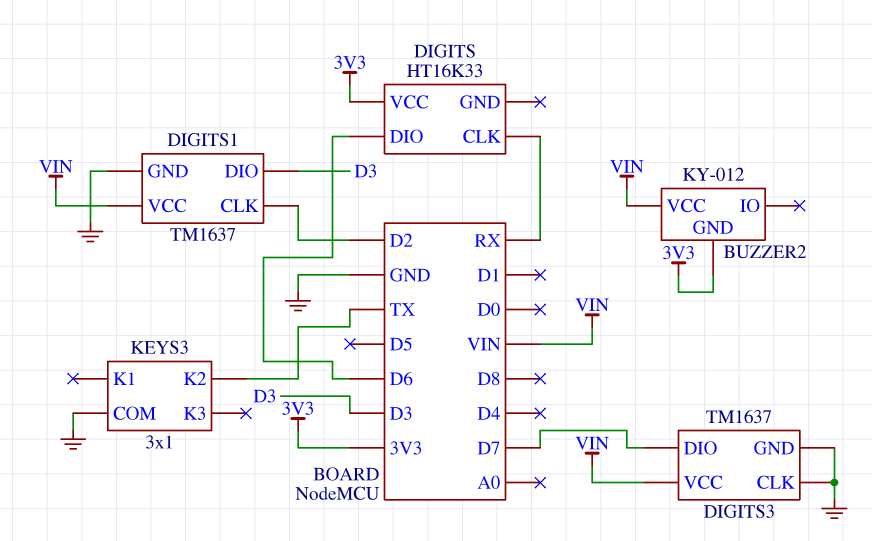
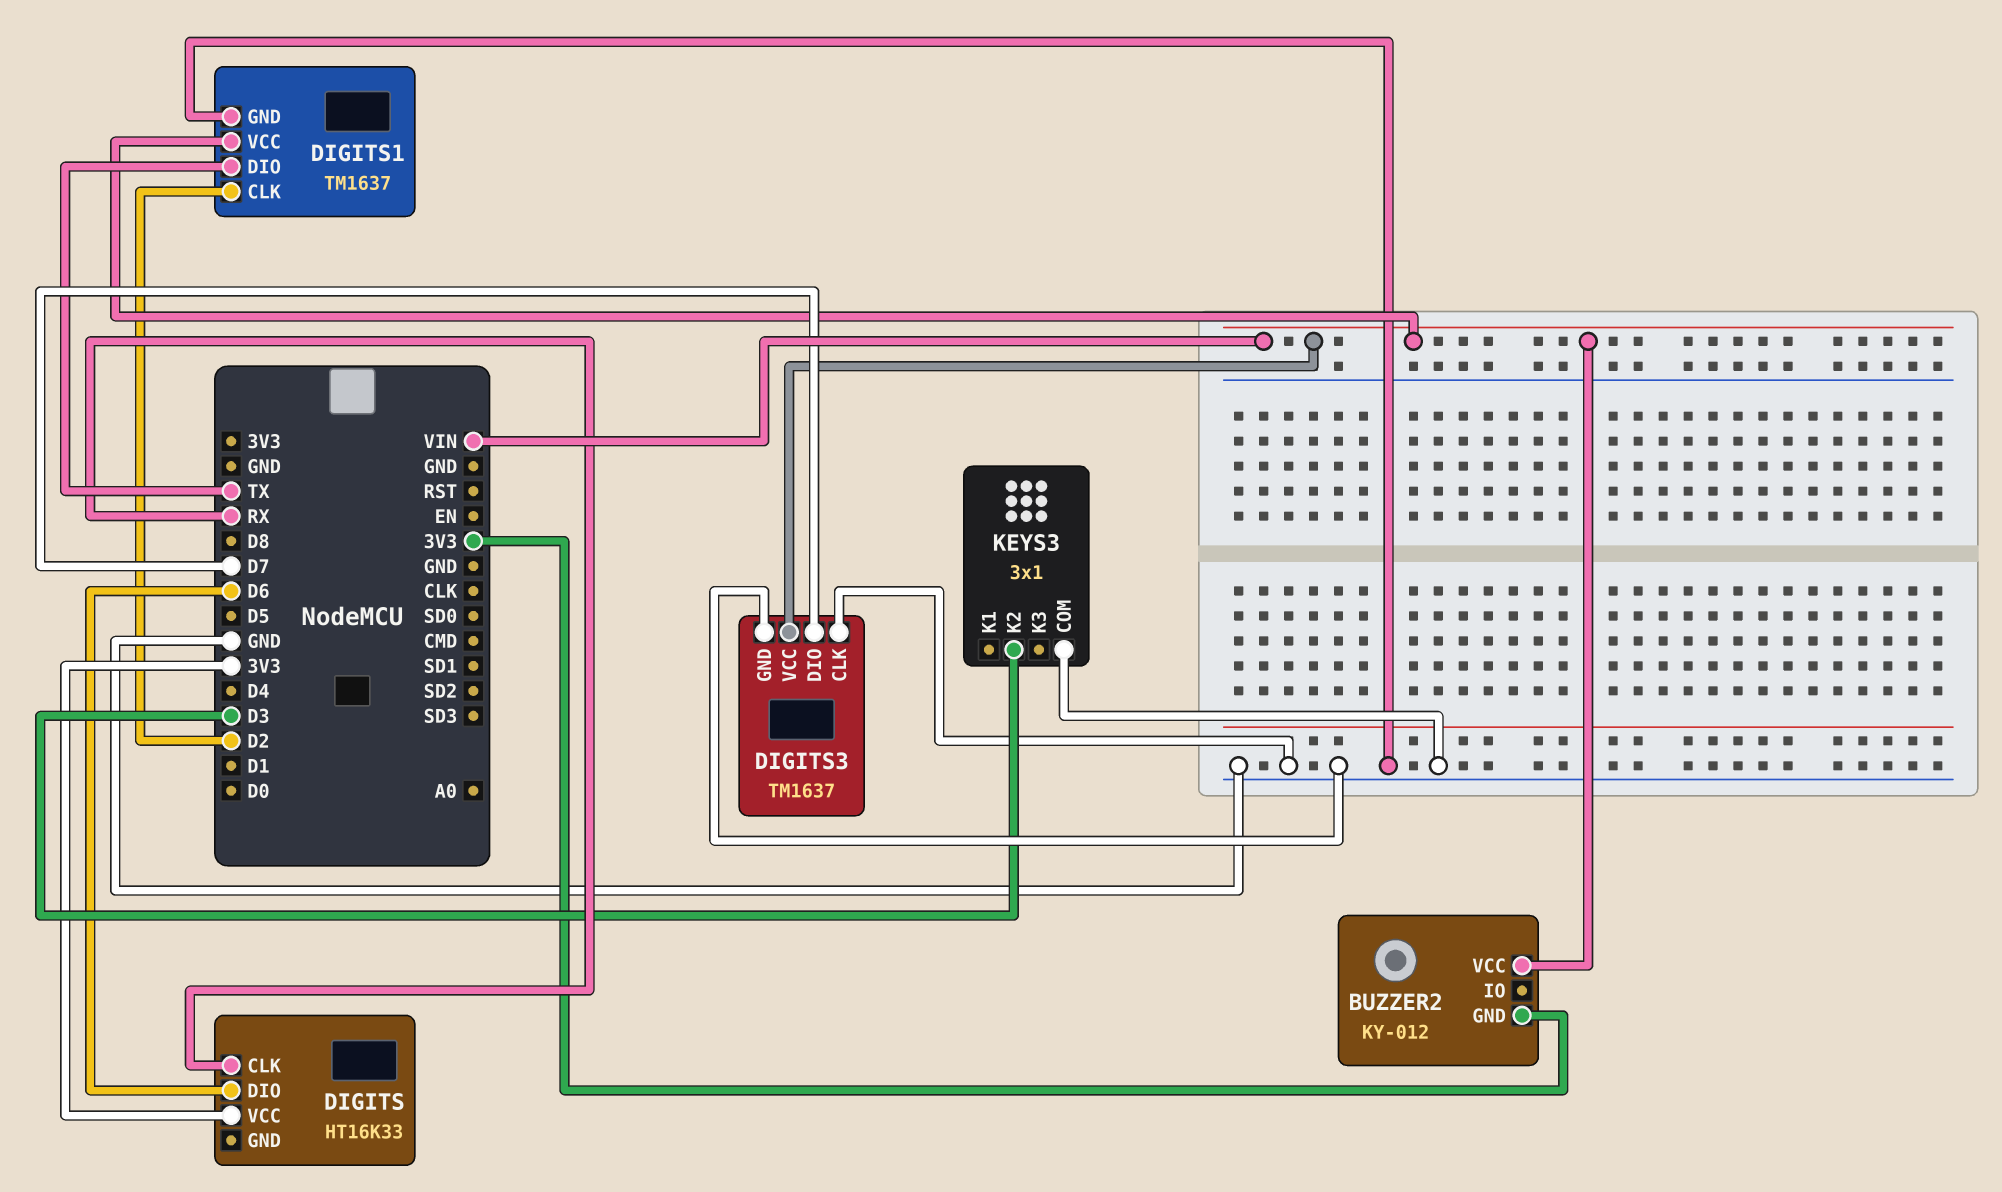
DIGITS1 pin DIO: D3 -> TX
KEYS3 pin K2: TX -> D3

